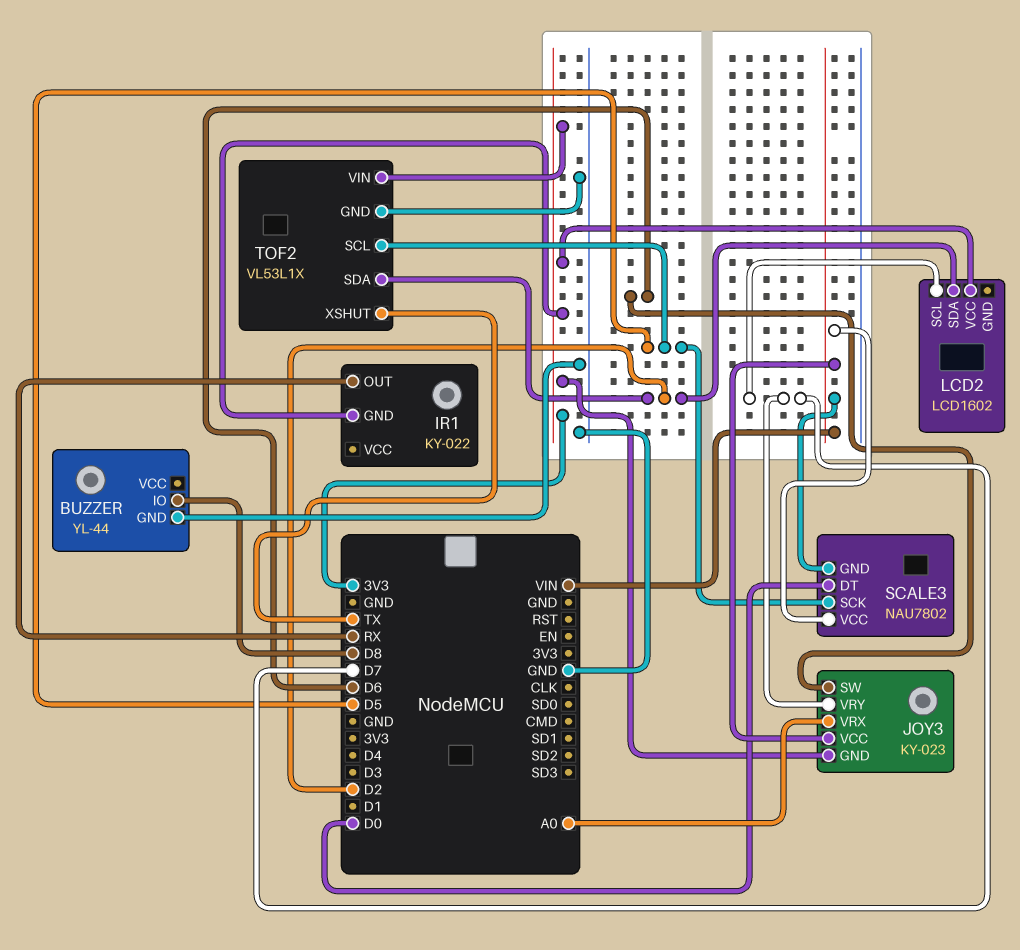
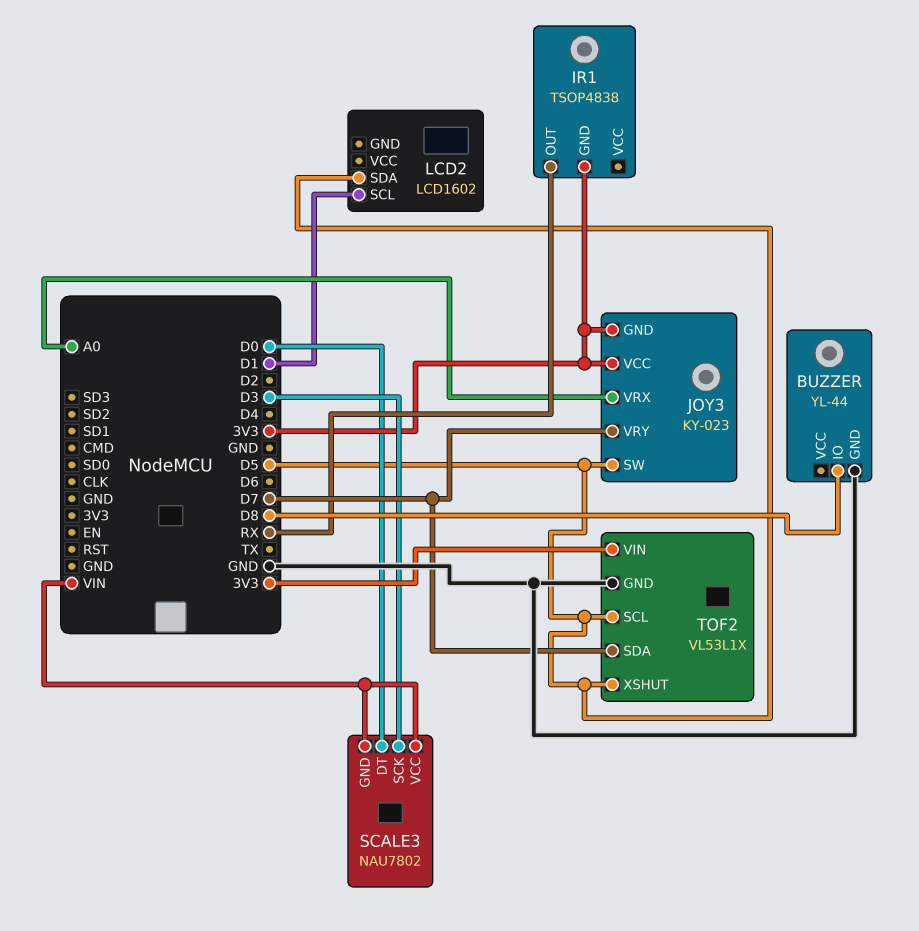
IR1: KY-022 -> TSOP4838
JOY3 pin SW: D6 -> D5
JOY3 pin VCC: VIN -> 3V3
LCD2 pin SCL: D7 -> D1
LCD2 pin SDA: D2 -> D5
LCD2 pin VCC: 3V3 -> none
SCALE3 pin SCK: D5 -> D3
TOF2 pin SDA: D2 -> D7
TOF2 pin XSHUT: TX -> D5

